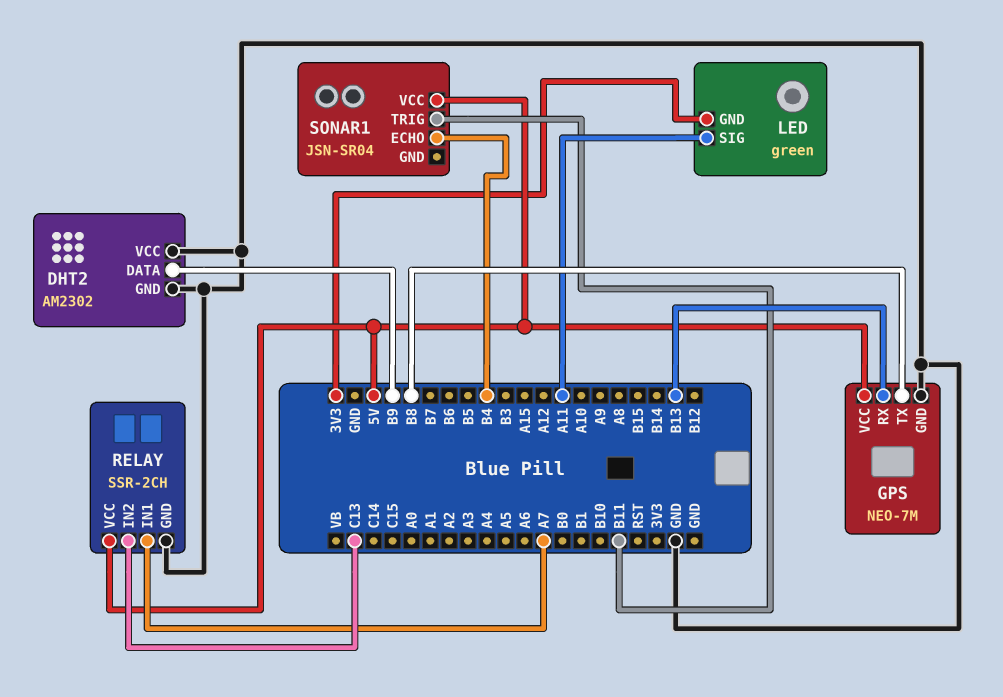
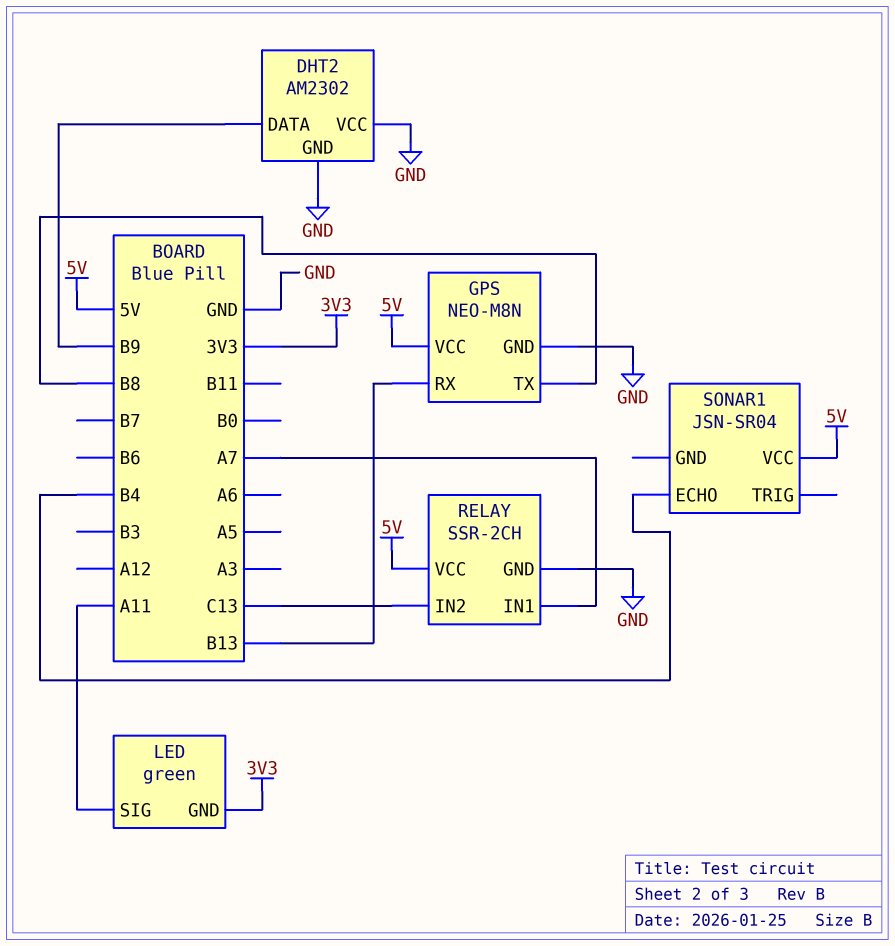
GPS: NEO-7M -> NEO-M8N
SONAR1 pin TRIG: B11 -> none

